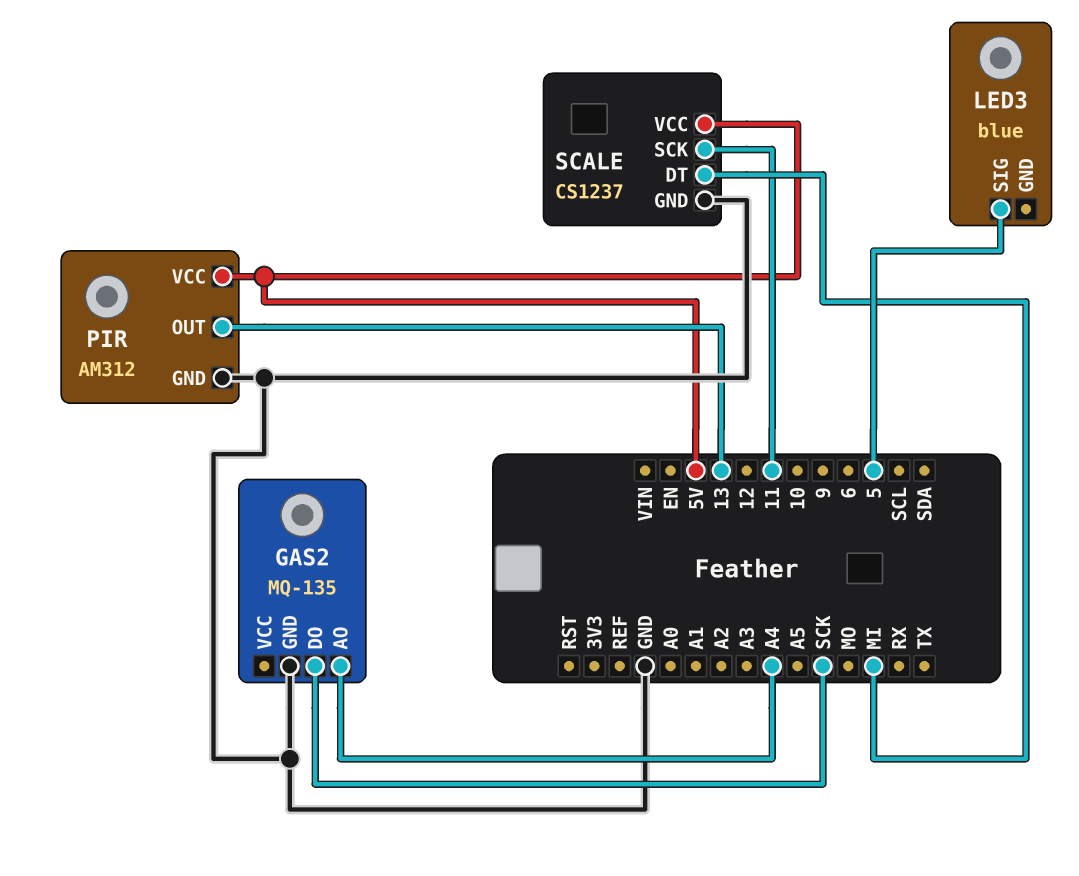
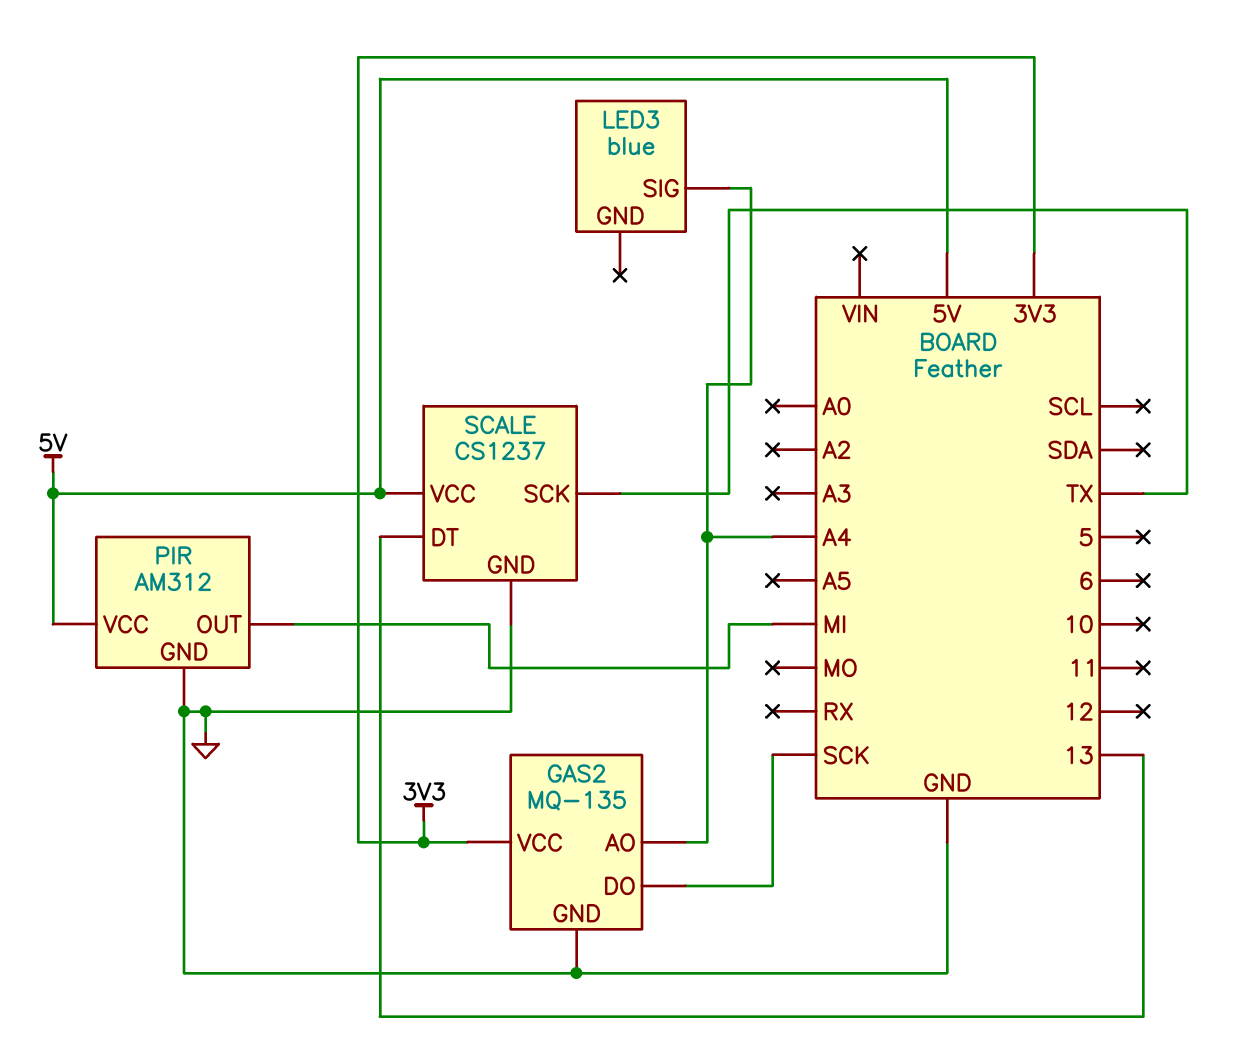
GAS2 pin VCC: none -> 3V3
LED3 pin SIG: 5 -> A4
PIR pin OUT: 13 -> MI
SCALE pin DT: MI -> 13
SCALE pin SCK: 11 -> TX

